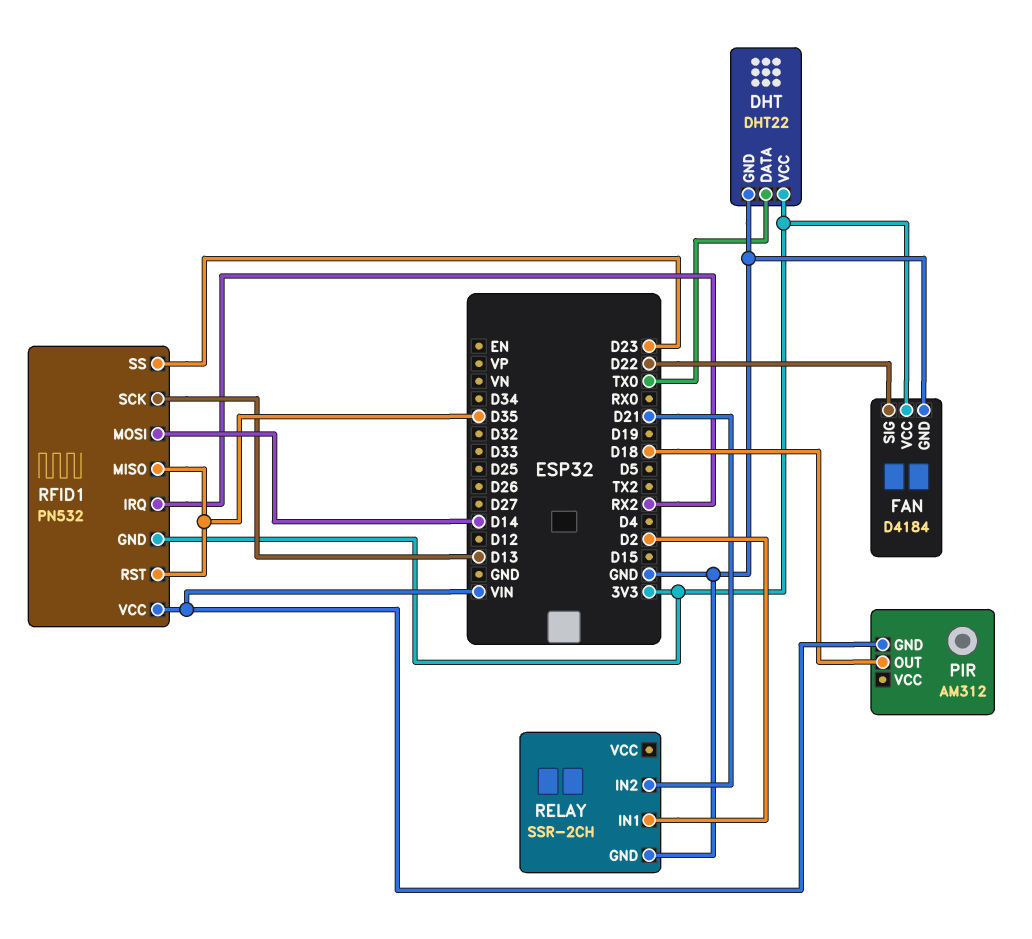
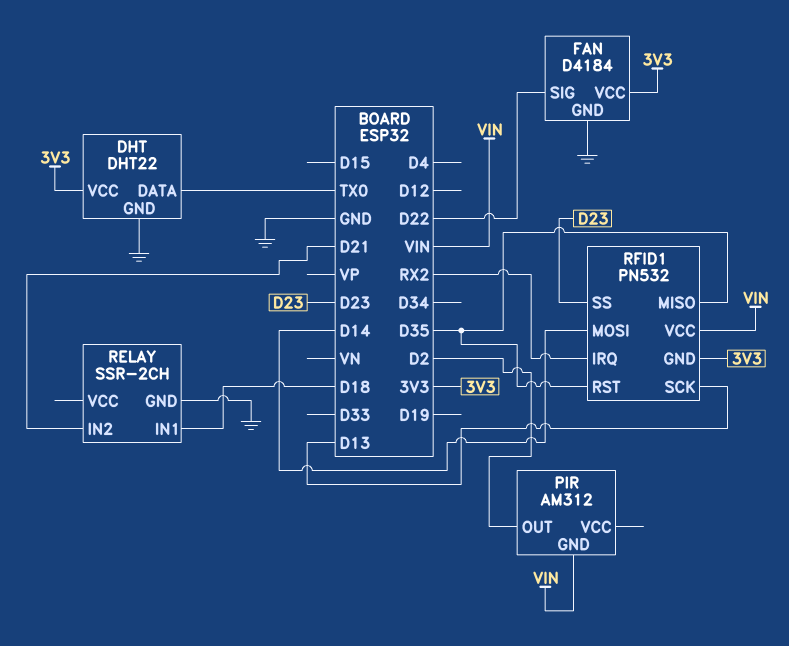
PIR pin OUT: D18 -> D2
RELAY pin IN1: D2 -> D18

